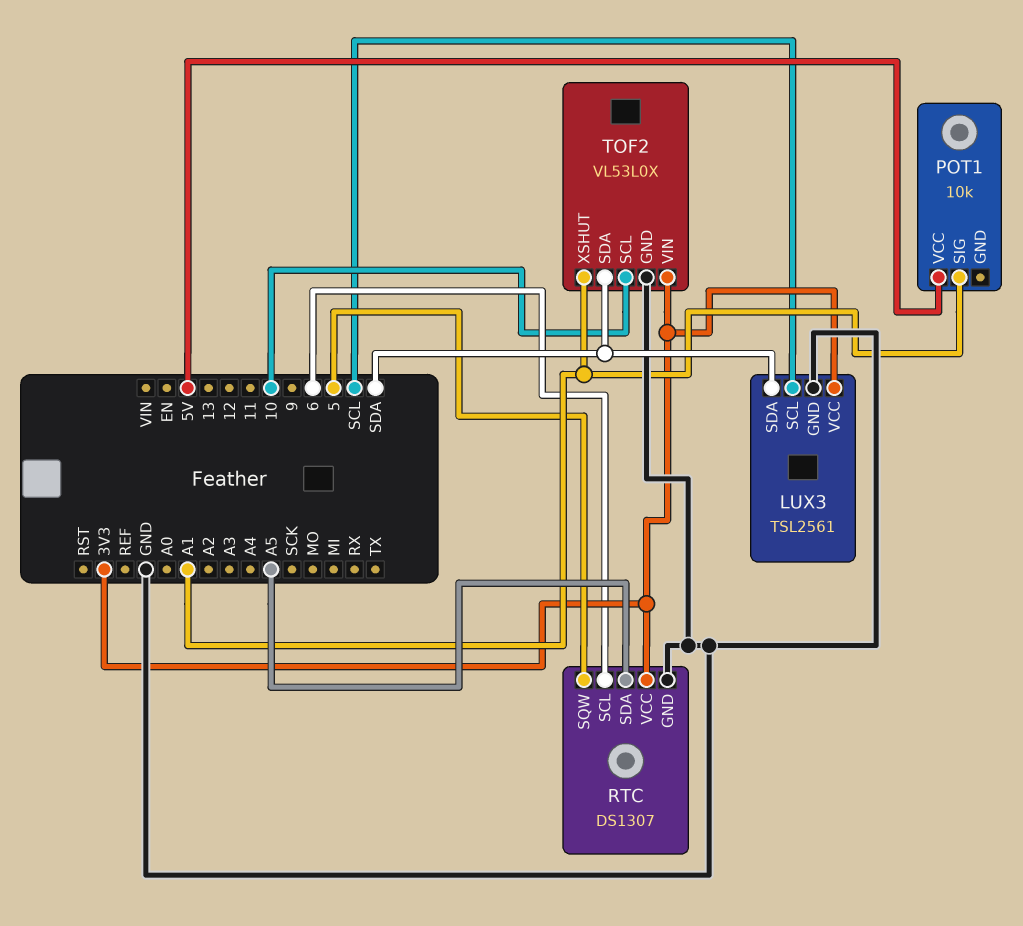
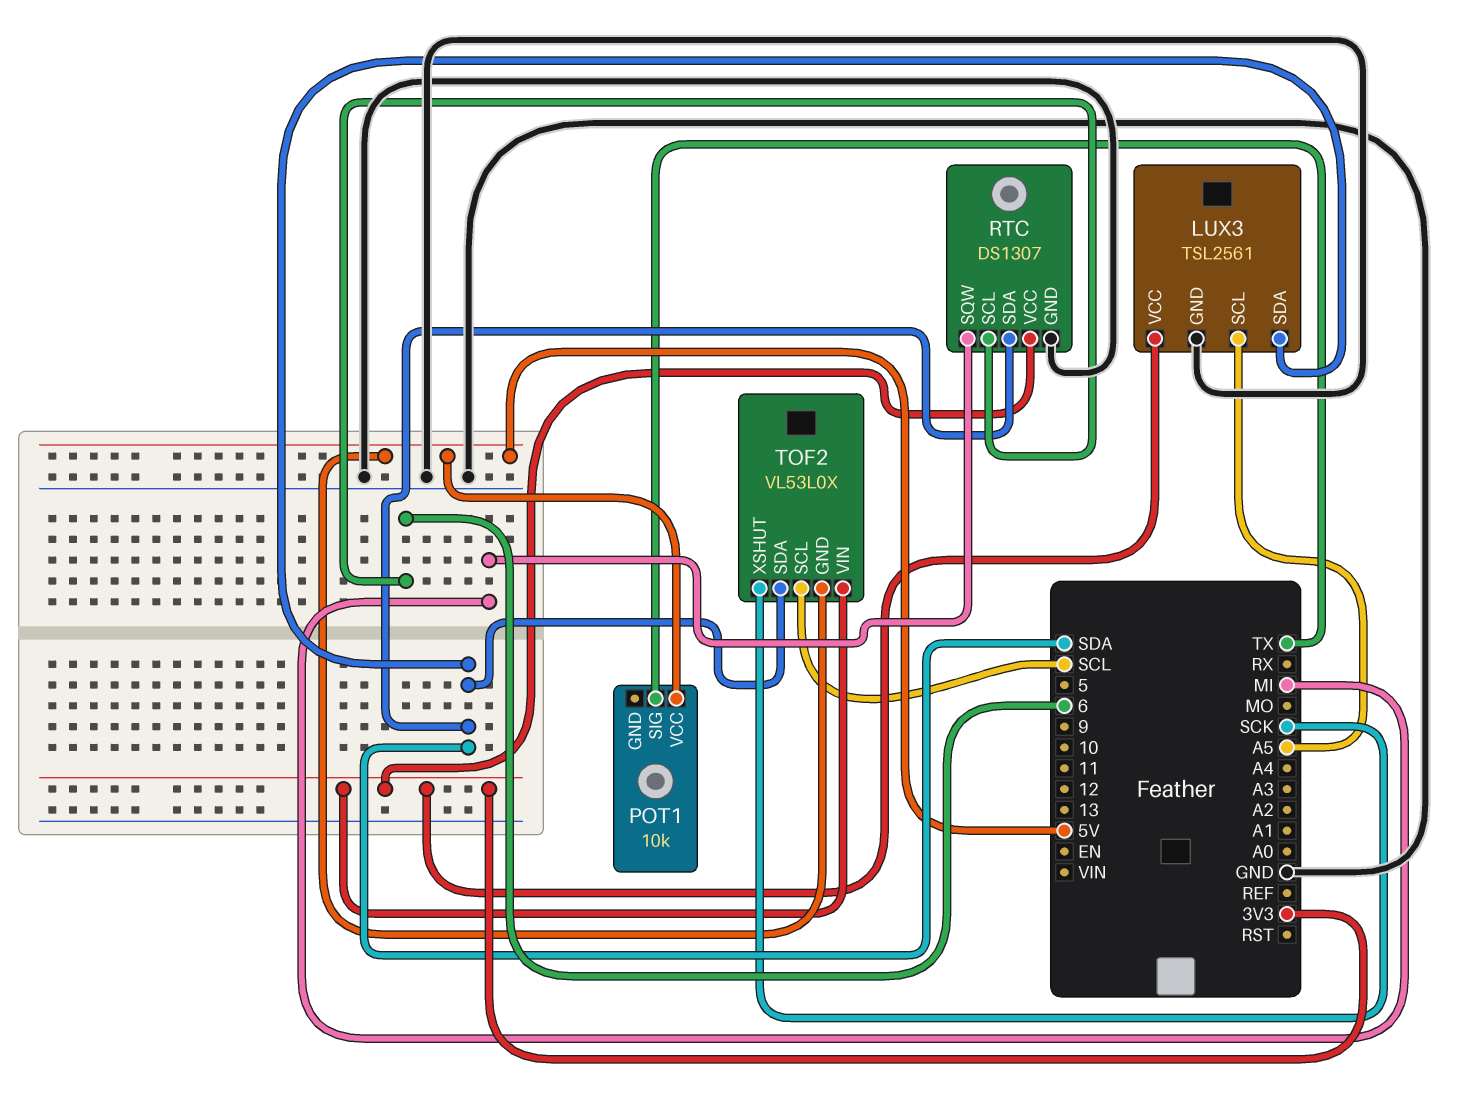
LUX3 pin SCL: SCL -> A5
POT1 pin SIG: A1 -> TX
RTC pin SDA: A5 -> SDA
RTC pin SQW: 5 -> MI
TOF2 pin GND: GND -> 5V
TOF2 pin SCL: 10 -> SCL
TOF2 pin XSHUT: A1 -> SCK

